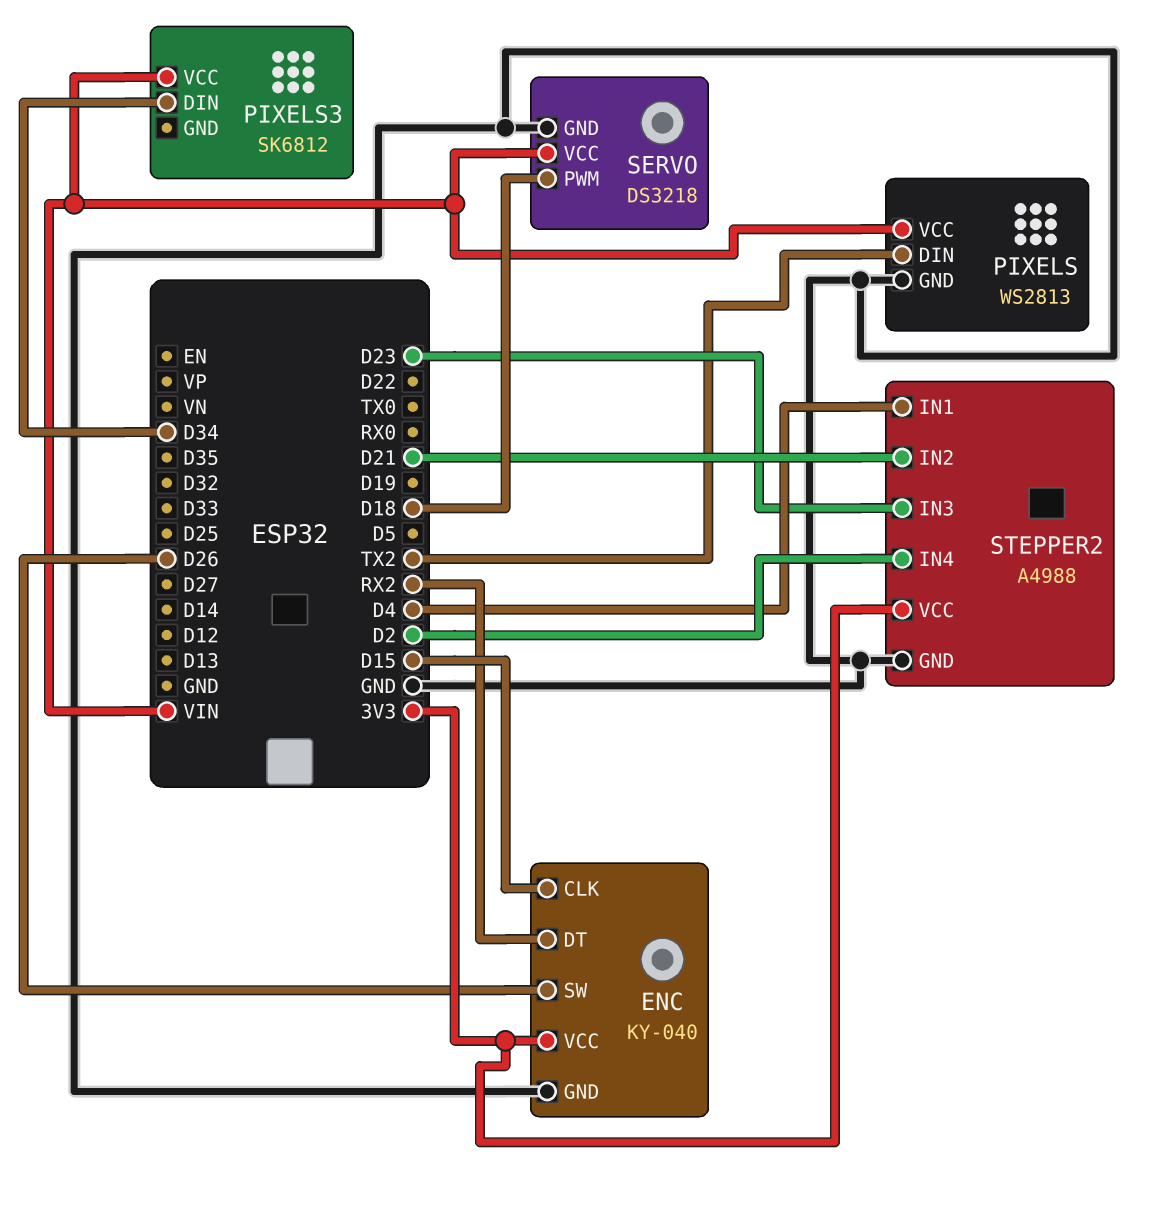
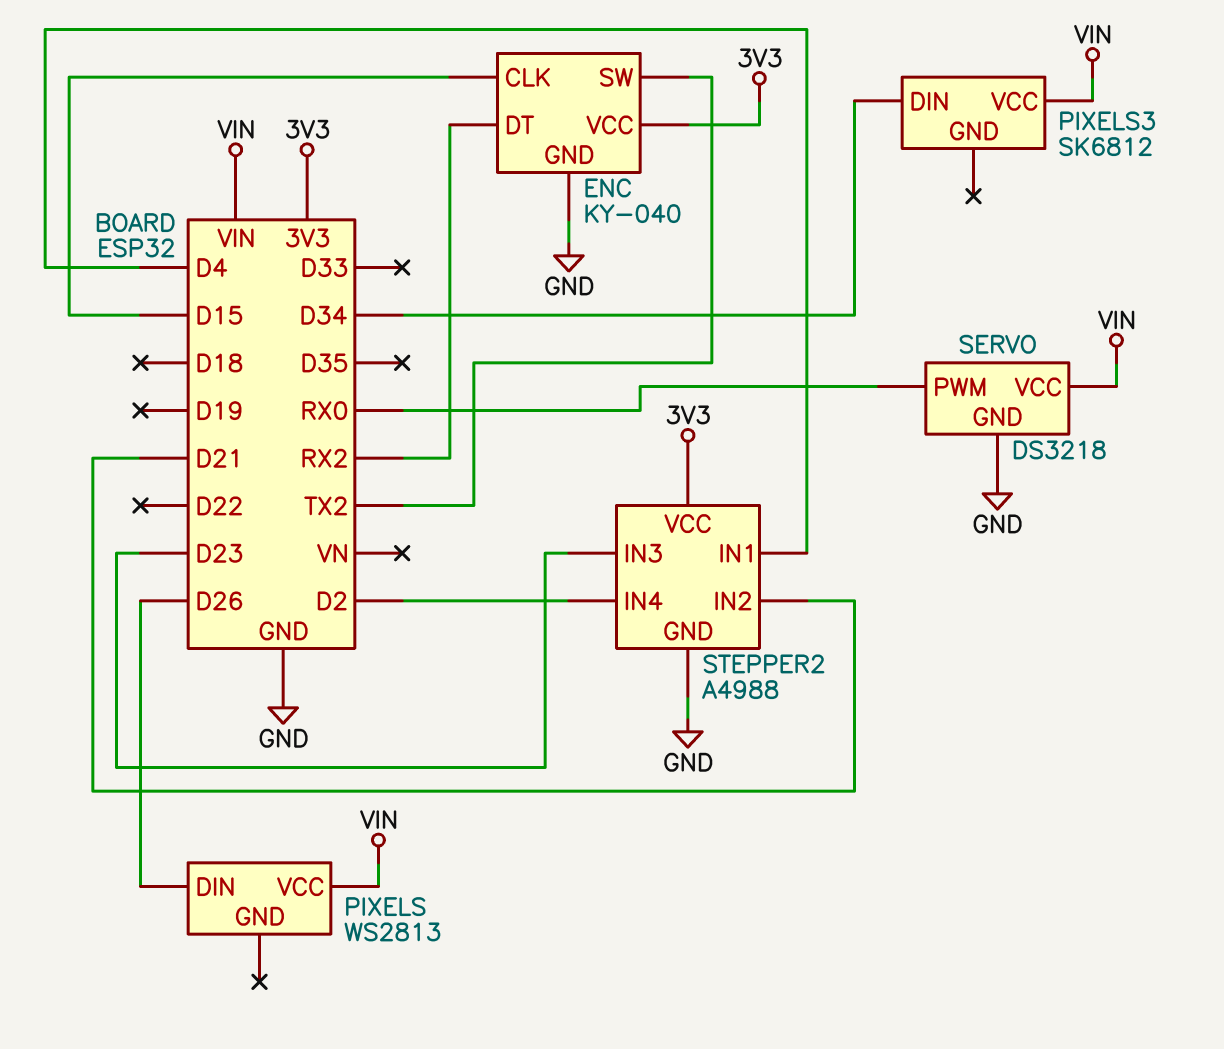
ENC pin SW: D26 -> TX2
PIXELS pin DIN: TX2 -> D26
PIXELS pin GND: GND -> none
SERVO pin PWM: D18 -> RX0

